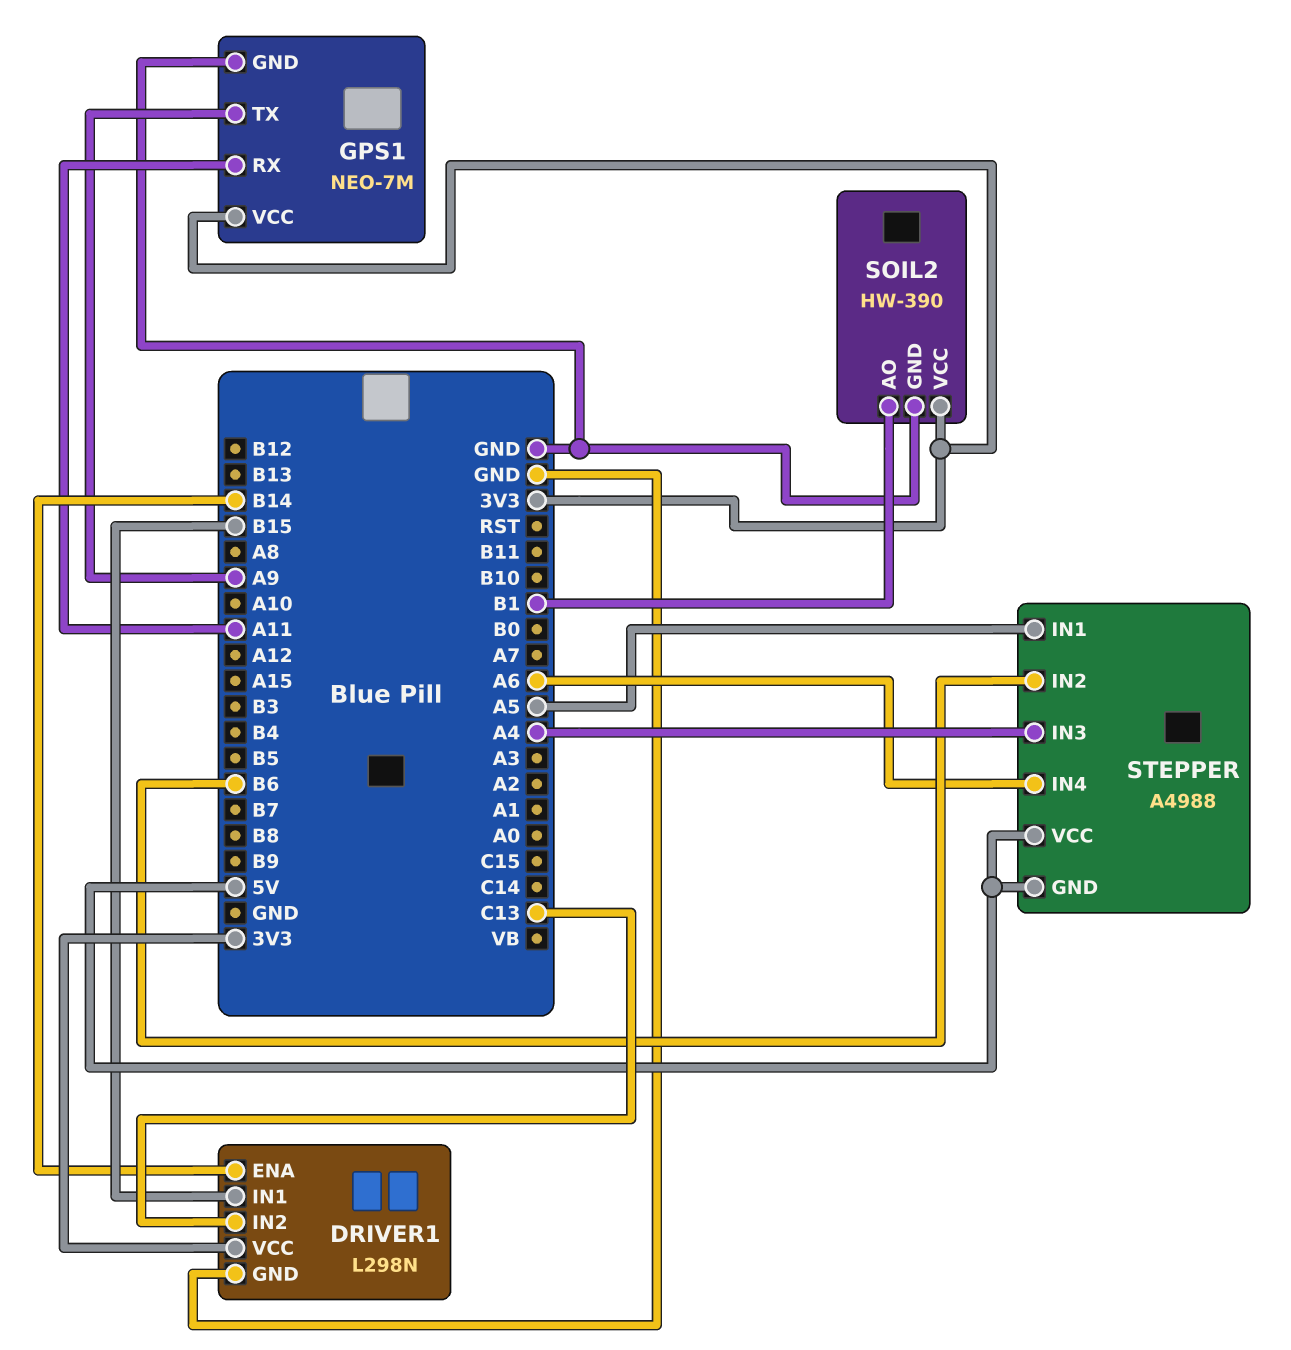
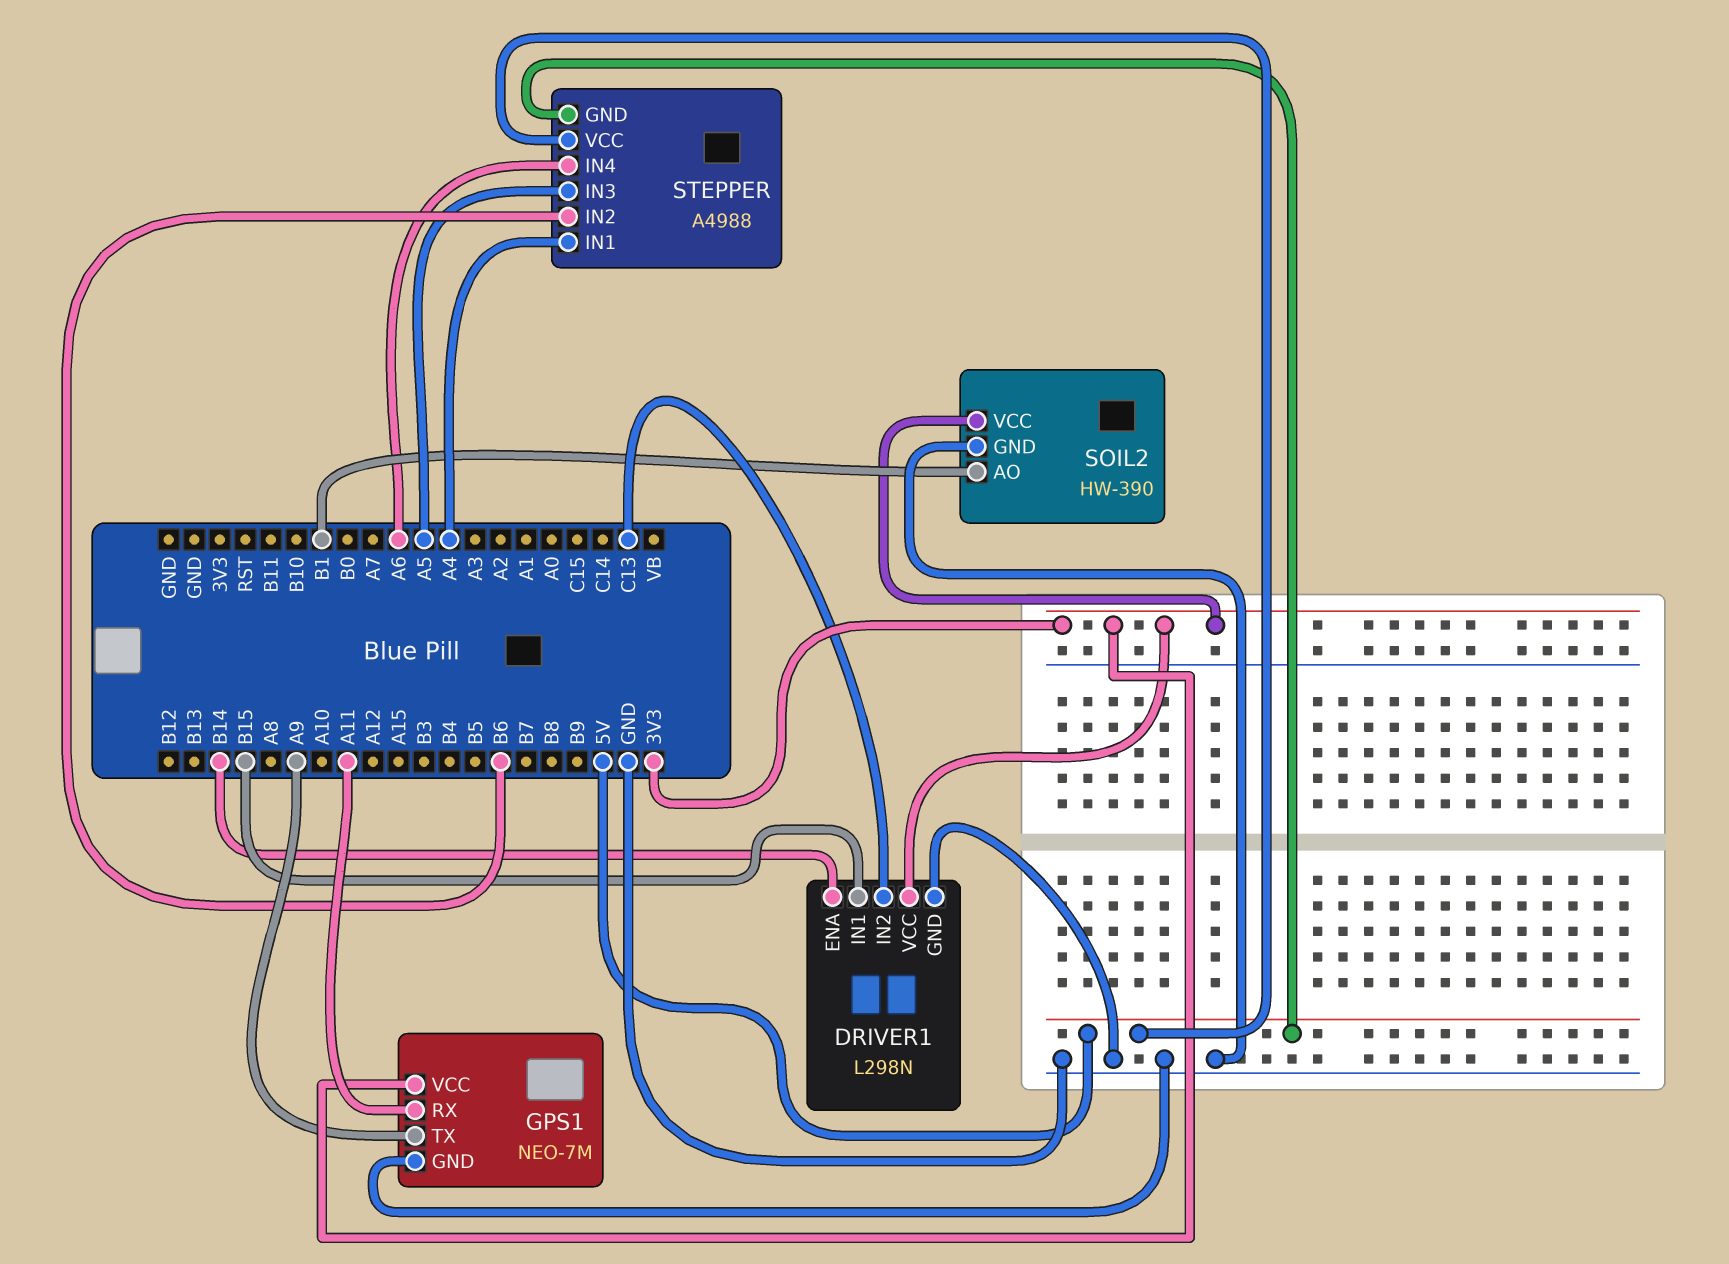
STEPPER pin IN1: A5 -> A4
STEPPER pin IN3: A4 -> A5

